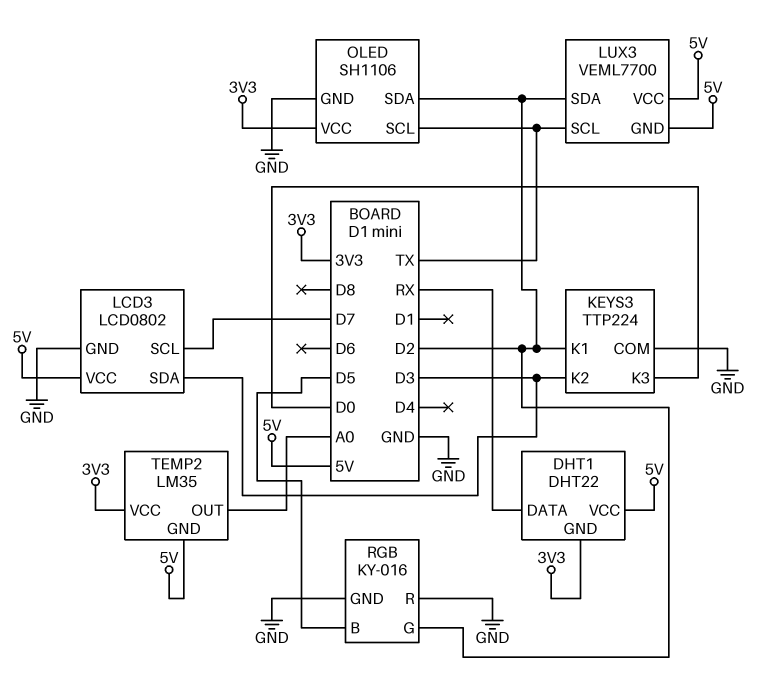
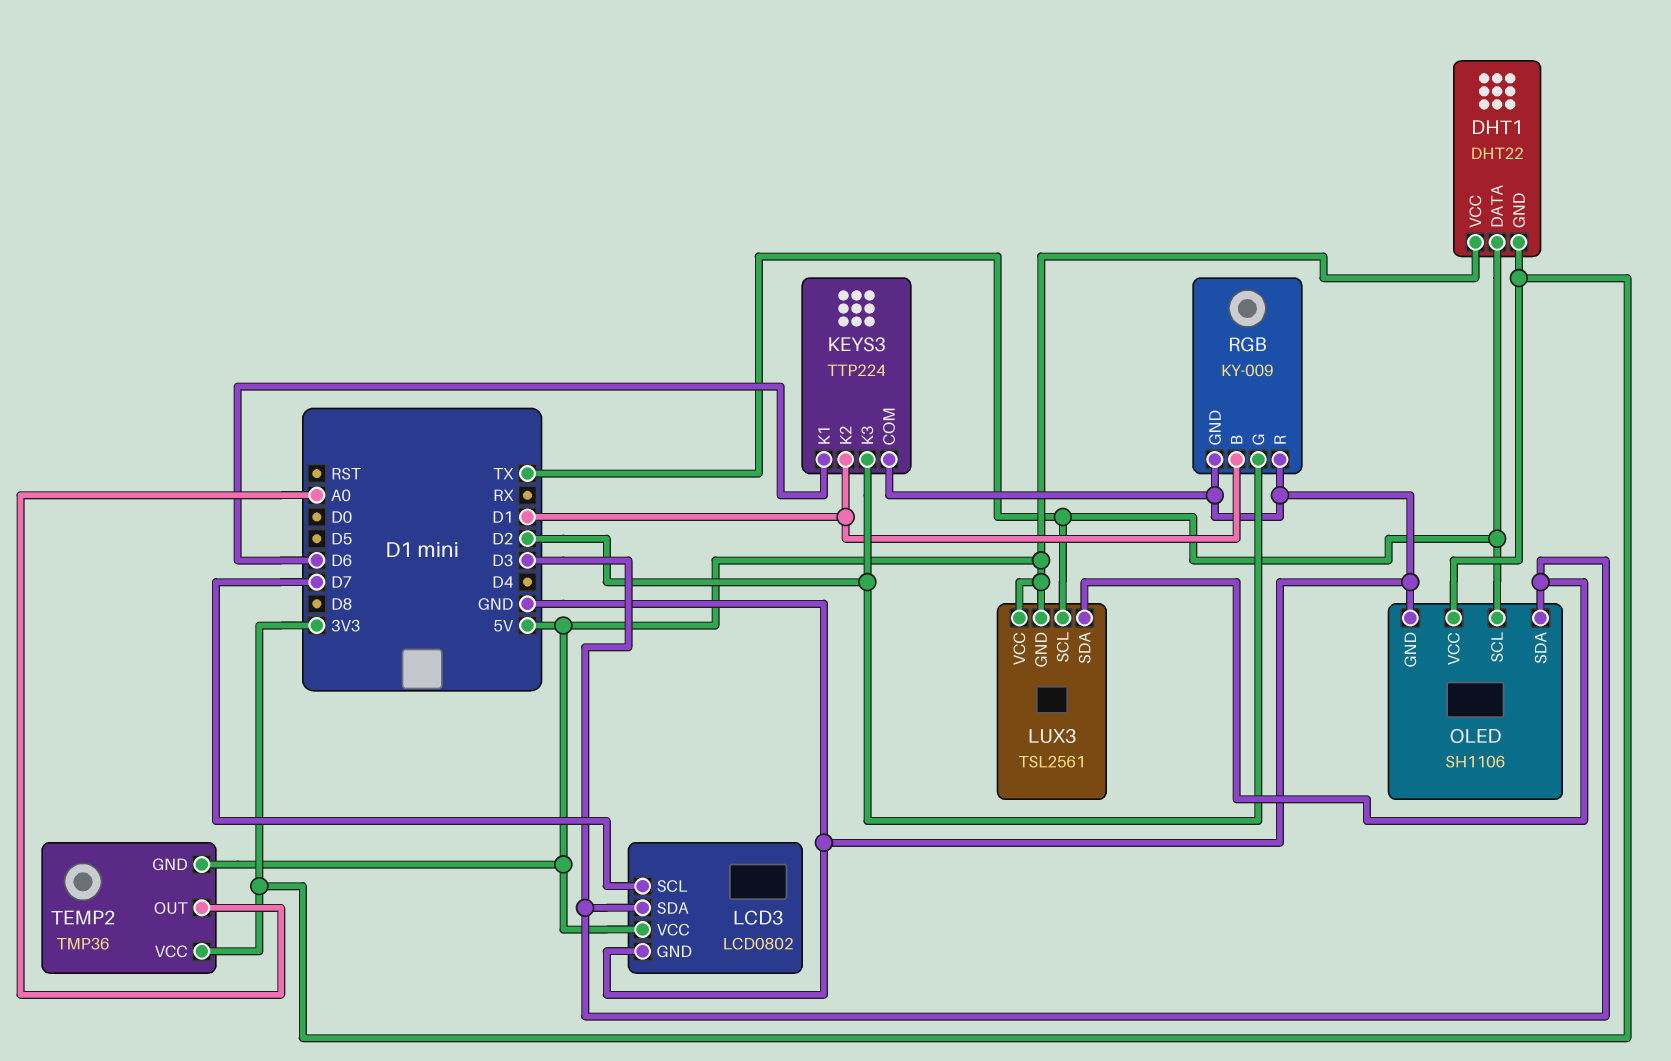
DHT1 pin DATA: RX -> TX
KEYS3 pin K1: D2 -> D6
KEYS3 pin K2: D3 -> D1
KEYS3 pin K3: D0 -> D2
LUX3: VEML7700 -> TSL2561
LUX3 pin SDA: D2 -> D3
OLED pin SDA: D2 -> D3
RGB: KY-016 -> KY-009
RGB pin B: D5 -> D1
TEMP2: LM35 -> TMP36

